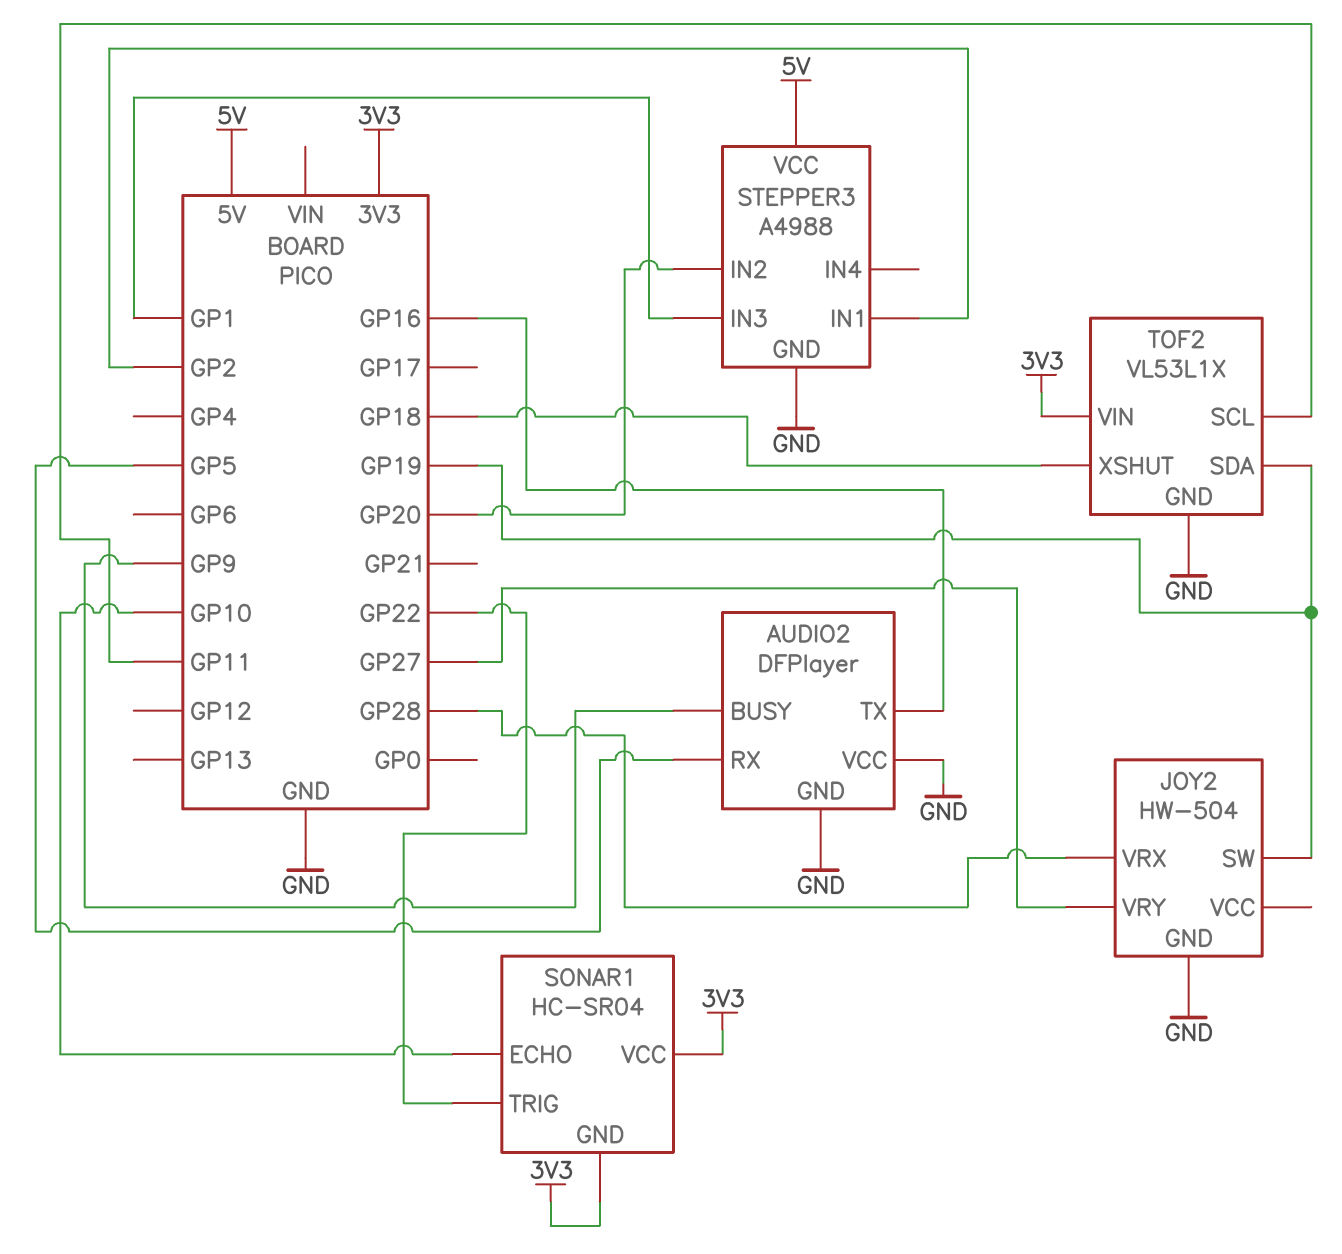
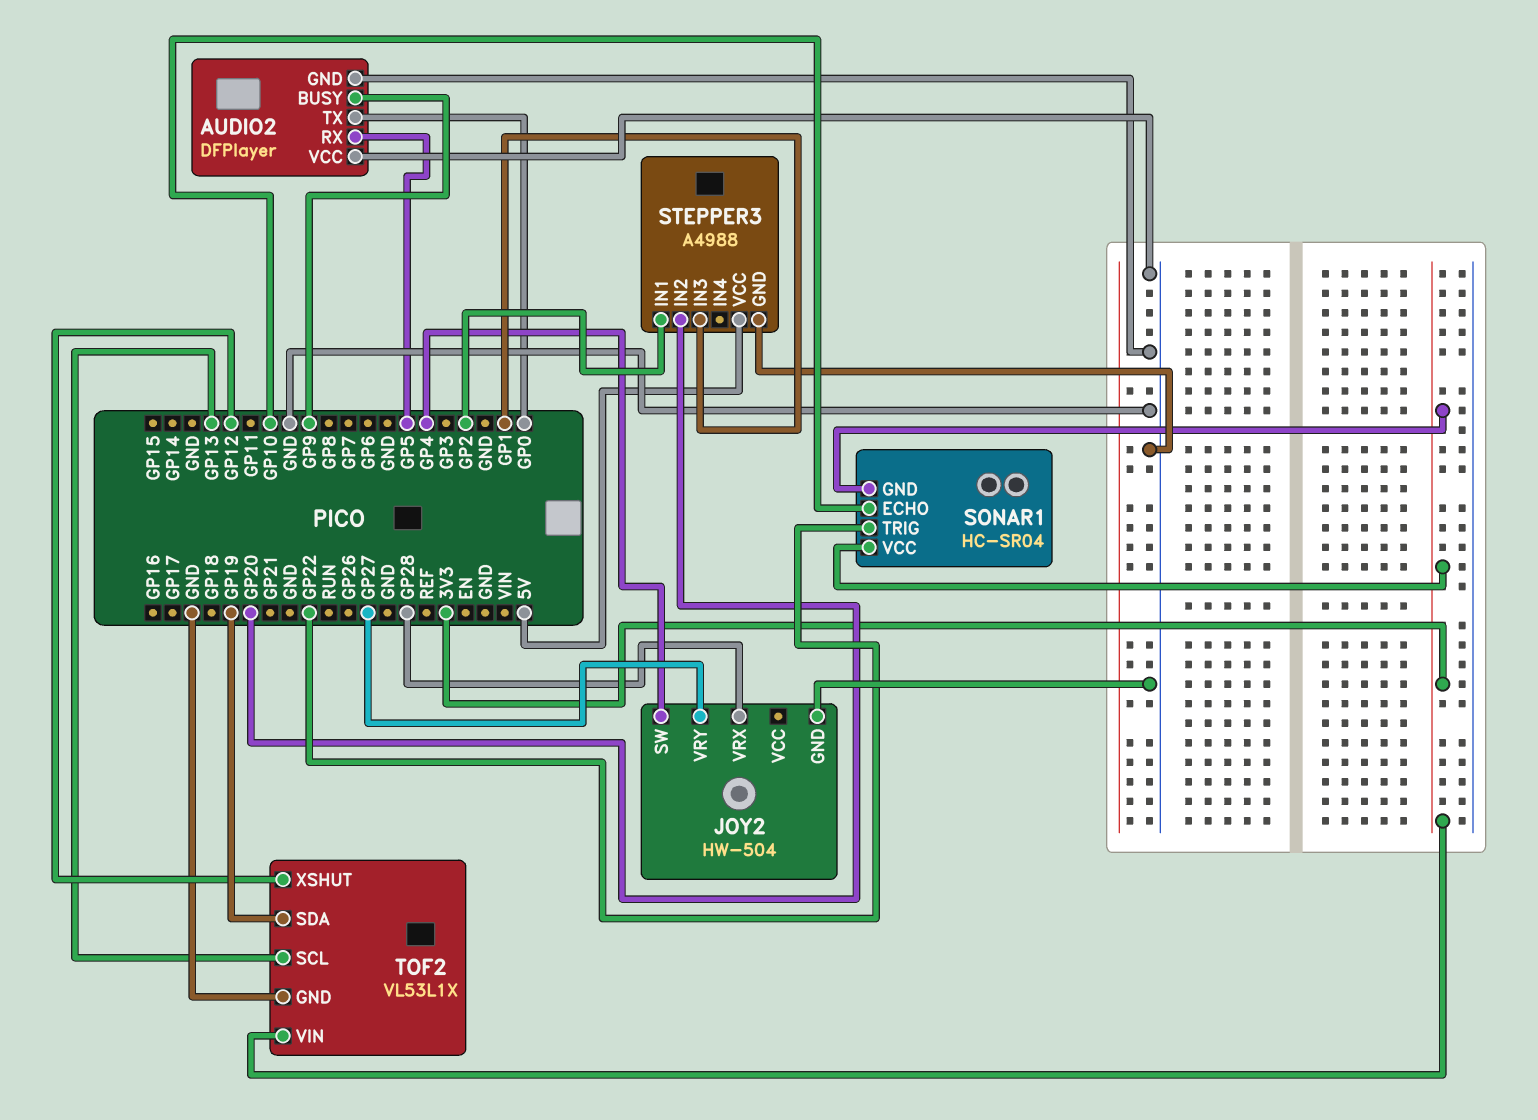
AUDIO2 pin TX: GP16 -> GP0
JOY2 pin SW: GP19 -> GP4
TOF2 pin SCL: GP11 -> GP13
TOF2 pin XSHUT: GP18 -> GP12

